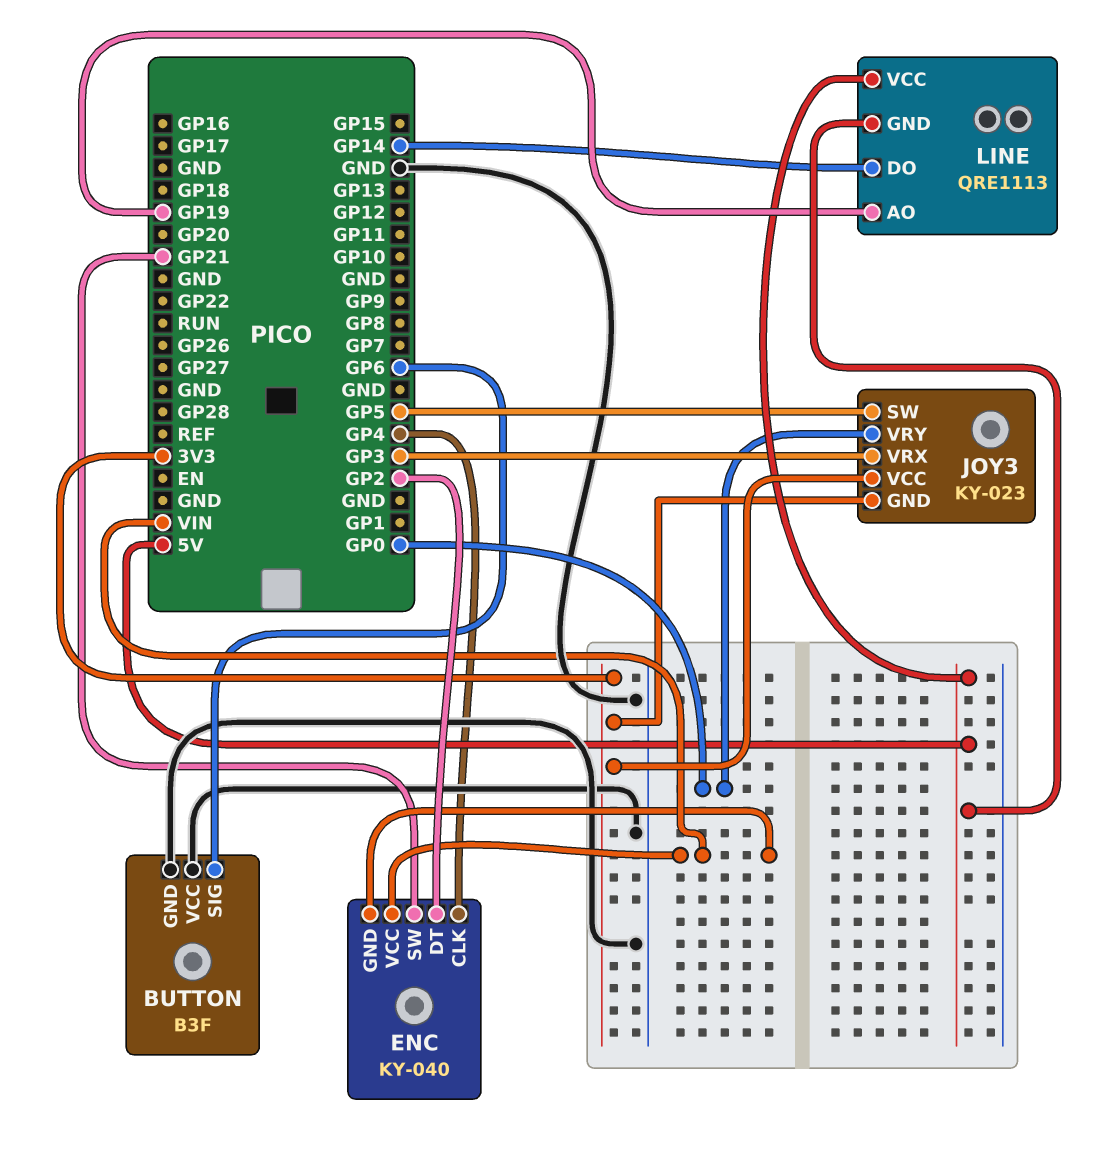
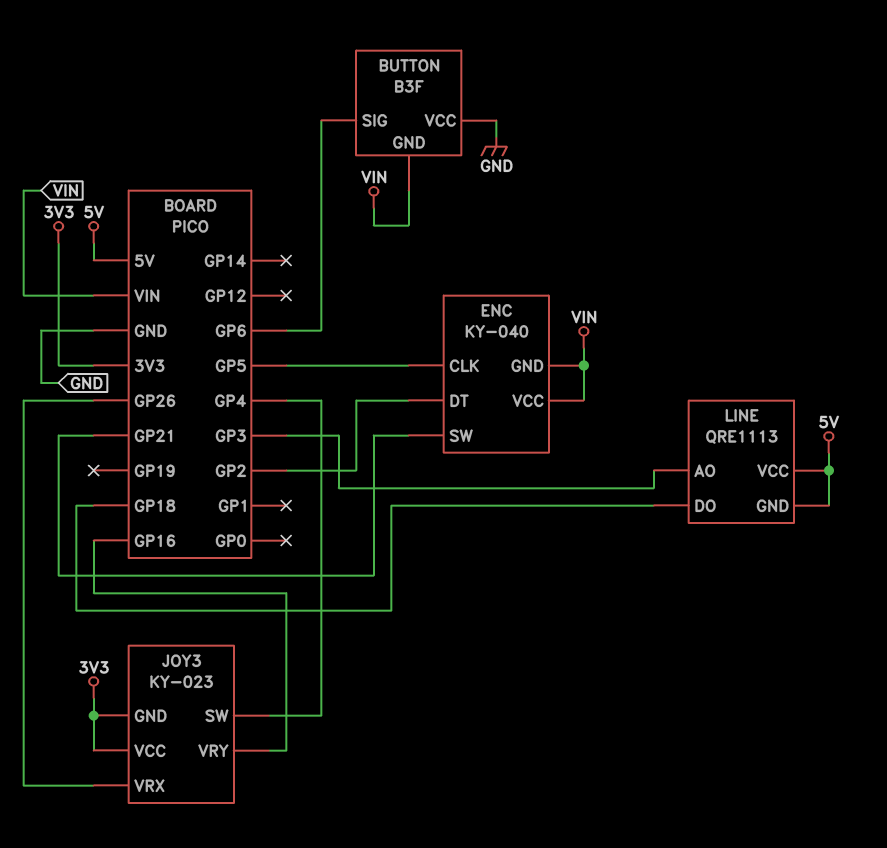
BUTTON pin GND: GND -> VIN
ENC pin CLK: GP4 -> GP5
JOY3 pin SW: GP5 -> GP4
JOY3 pin VRX: GP3 -> GP26
JOY3 pin VRY: GP0 -> GP16
LINE pin AO: GP19 -> GP3
LINE pin DO: GP14 -> GP18

